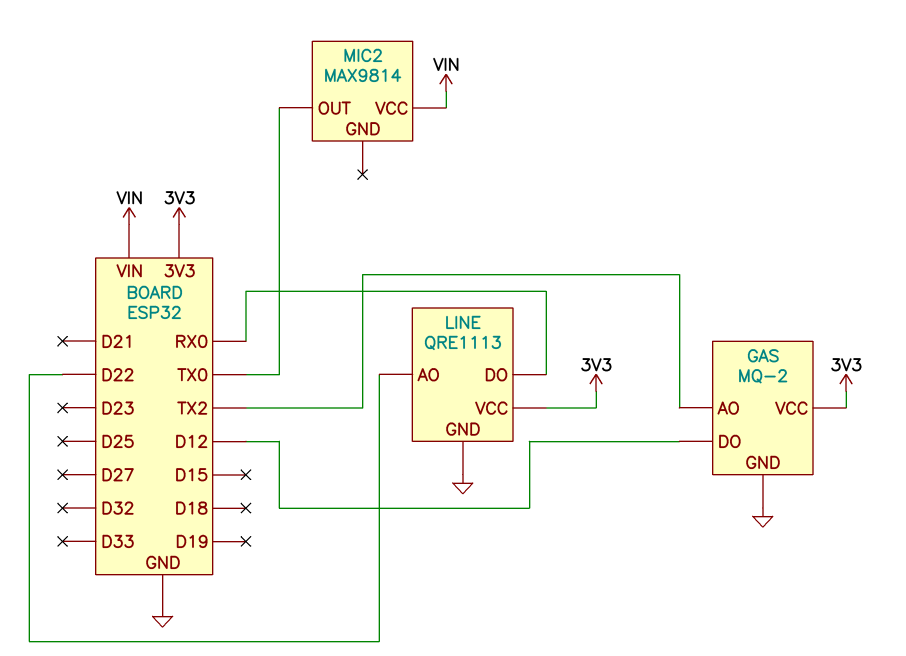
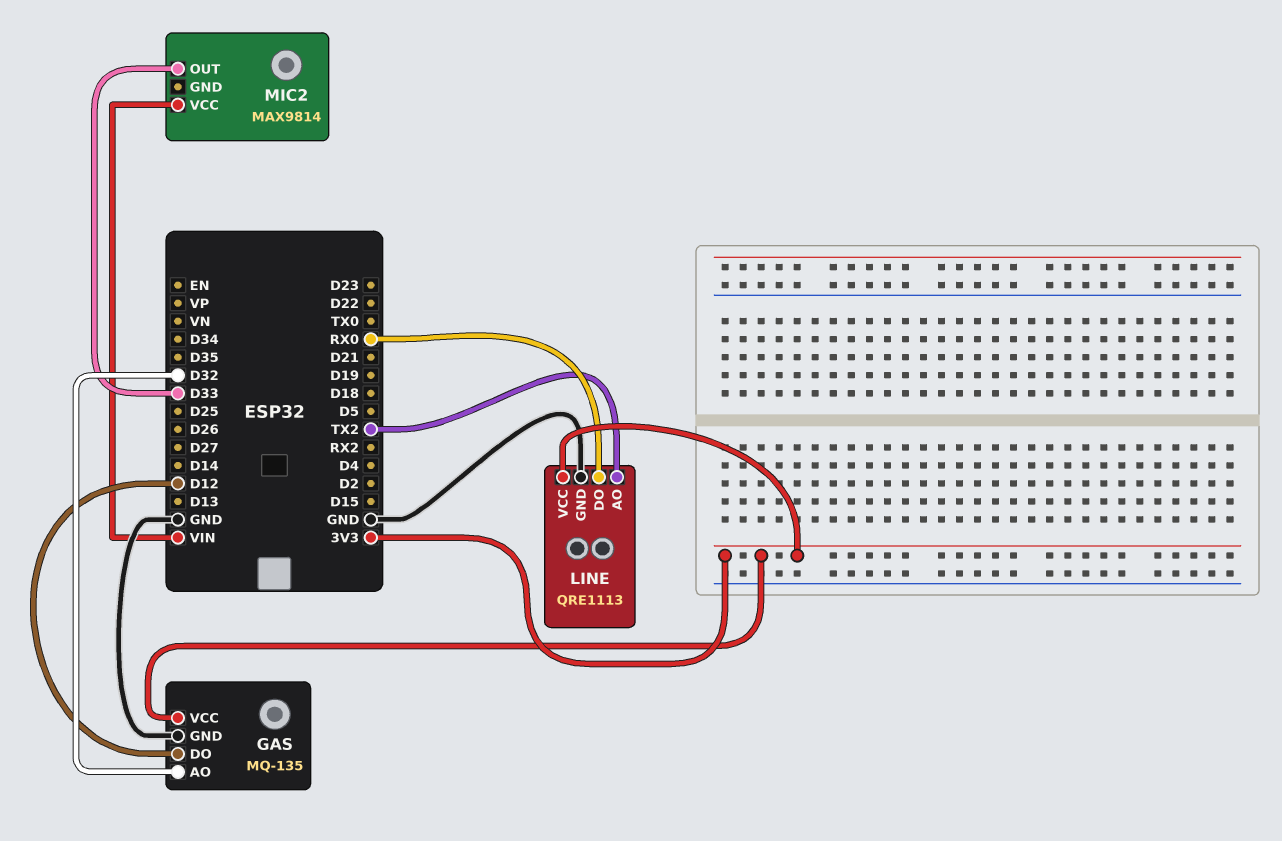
GAS: MQ-2 -> MQ-135
GAS pin AO: TX2 -> D32
LINE pin AO: D22 -> TX2
MIC2 pin OUT: TX0 -> D33

